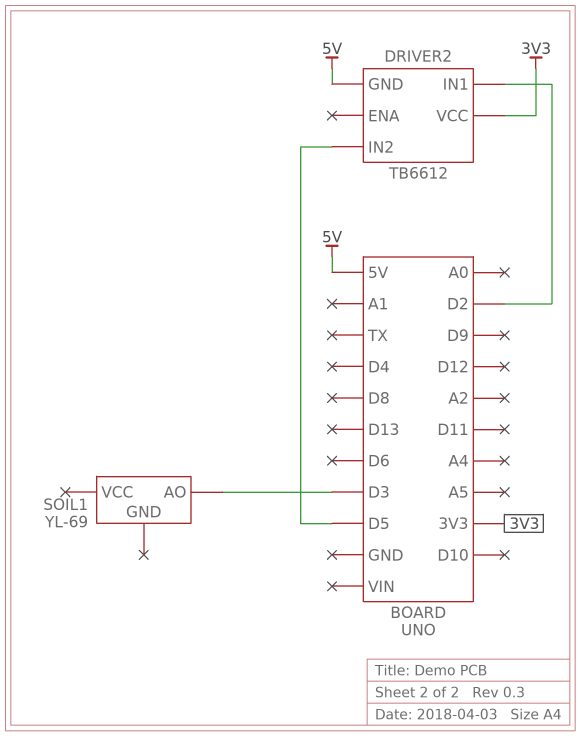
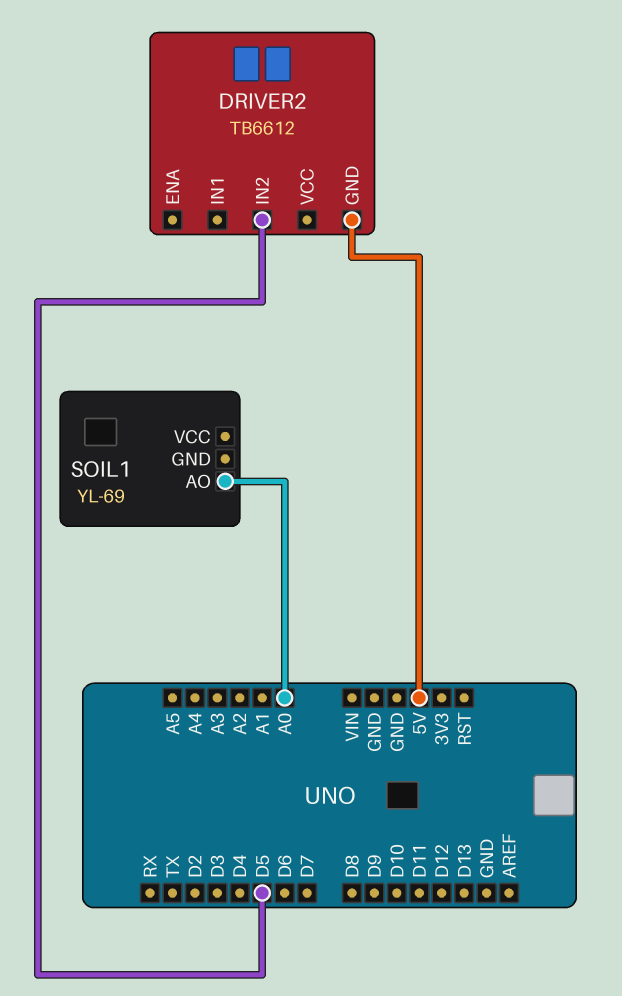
DRIVER2 pin IN1: D2 -> none
DRIVER2 pin VCC: 3V3 -> none
SOIL1 pin AO: D3 -> A0

